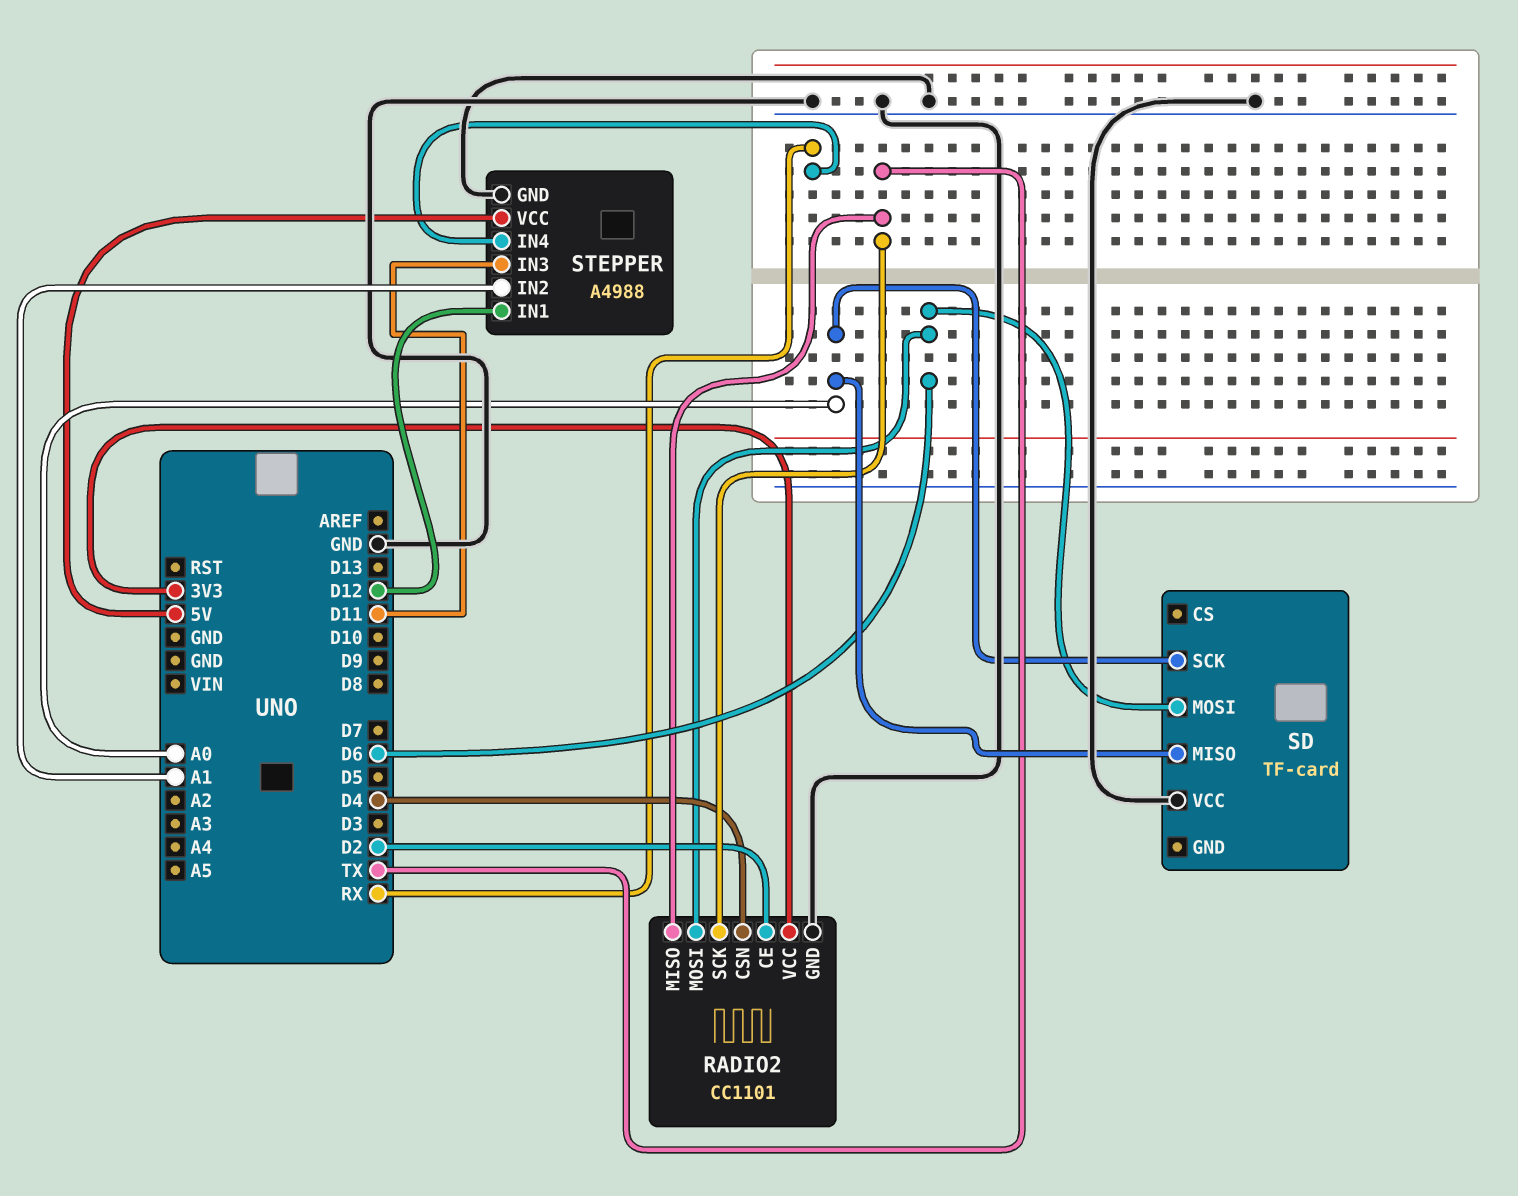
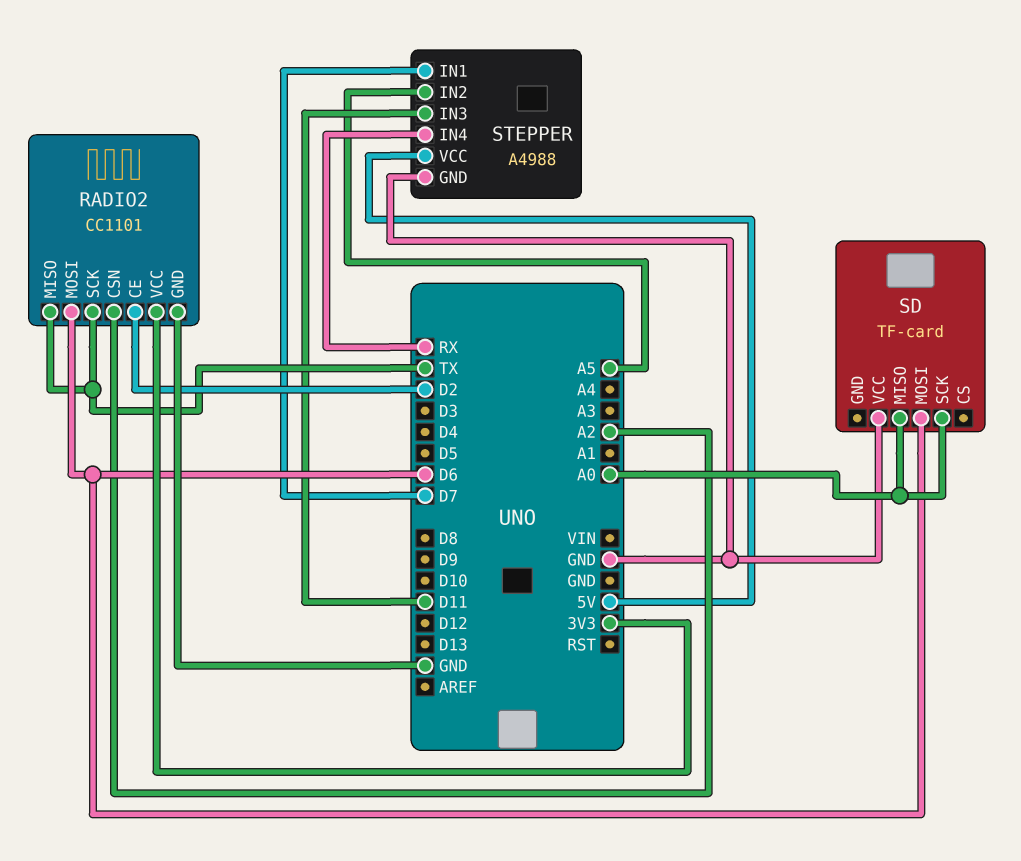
RADIO2 pin CSN: D4 -> A2
STEPPER pin IN1: D12 -> D7
STEPPER pin IN2: A1 -> A5

